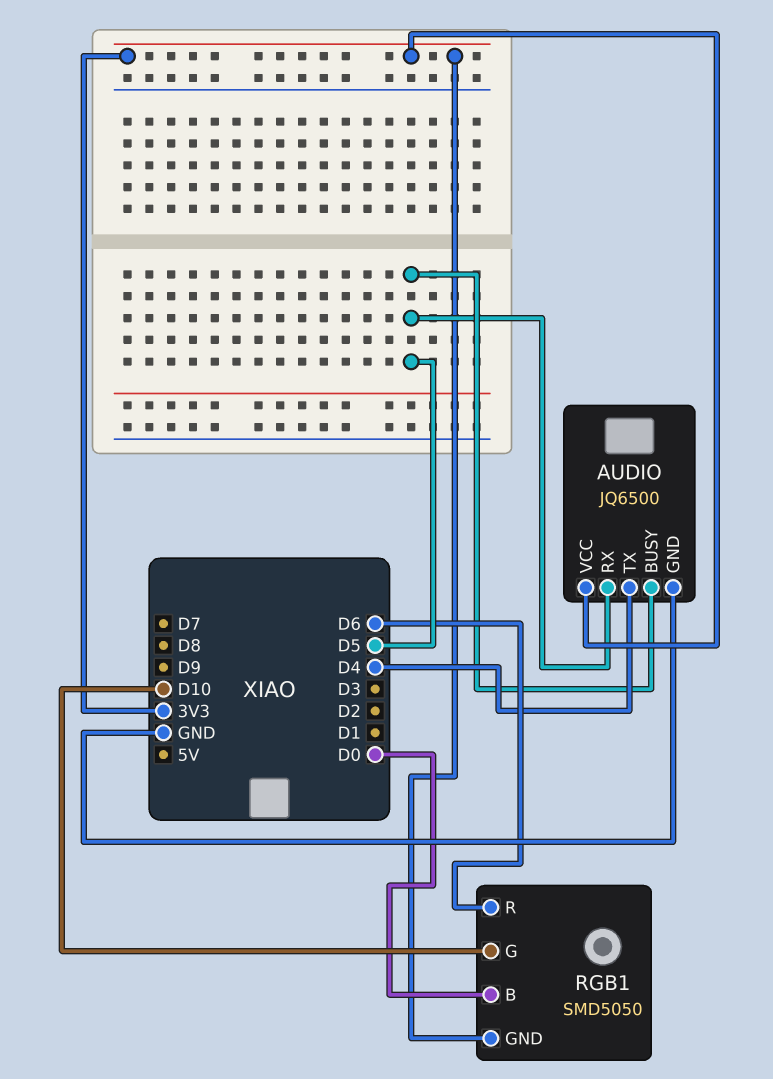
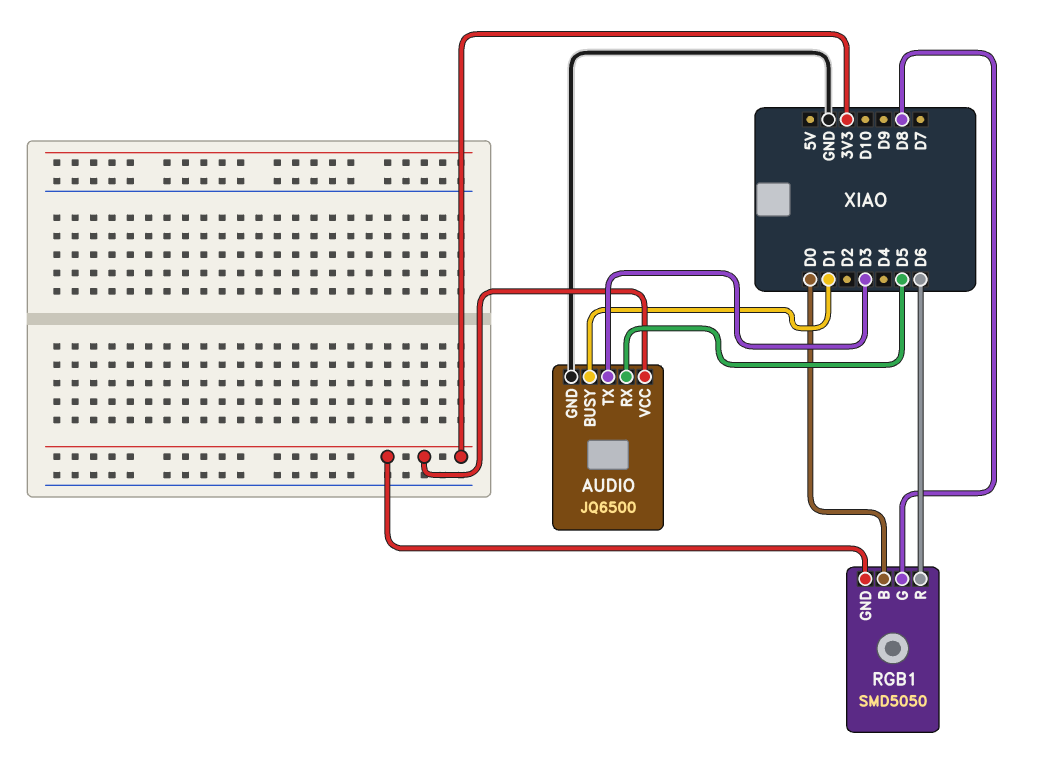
AUDIO pin BUSY: D5 -> D1
AUDIO pin TX: D4 -> D3
RGB1 pin G: D10 -> D8

